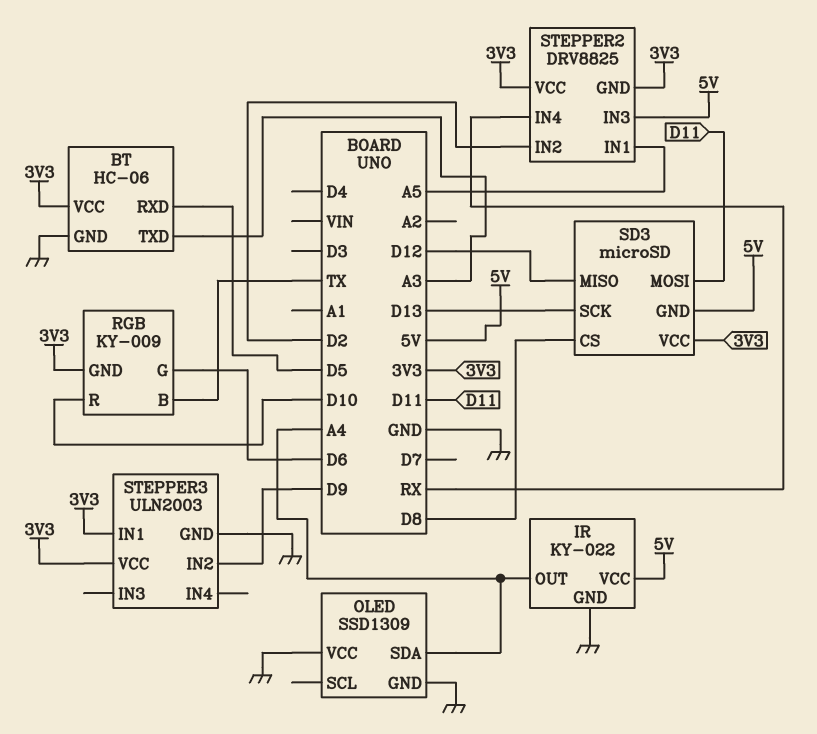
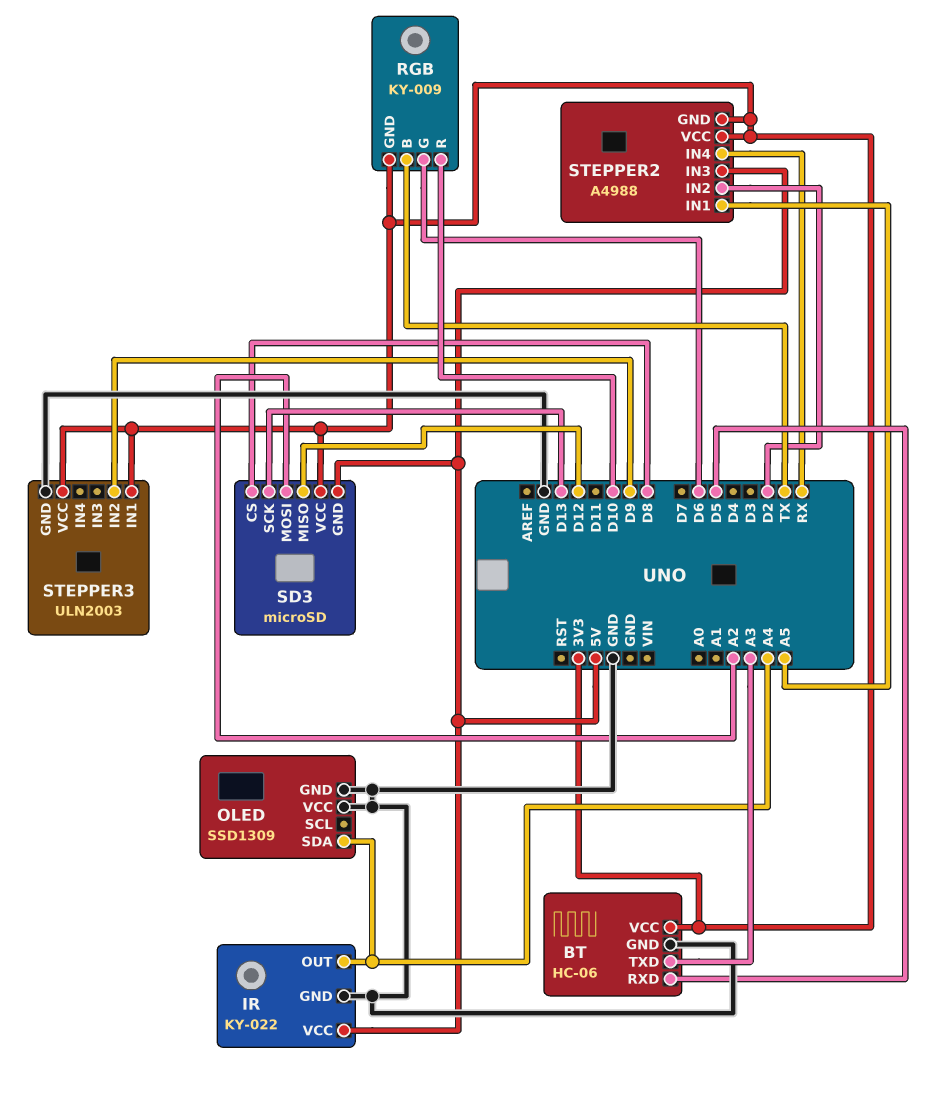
SD3 pin MOSI: D11 -> A2
STEPPER2: DRV8825 -> A4988

